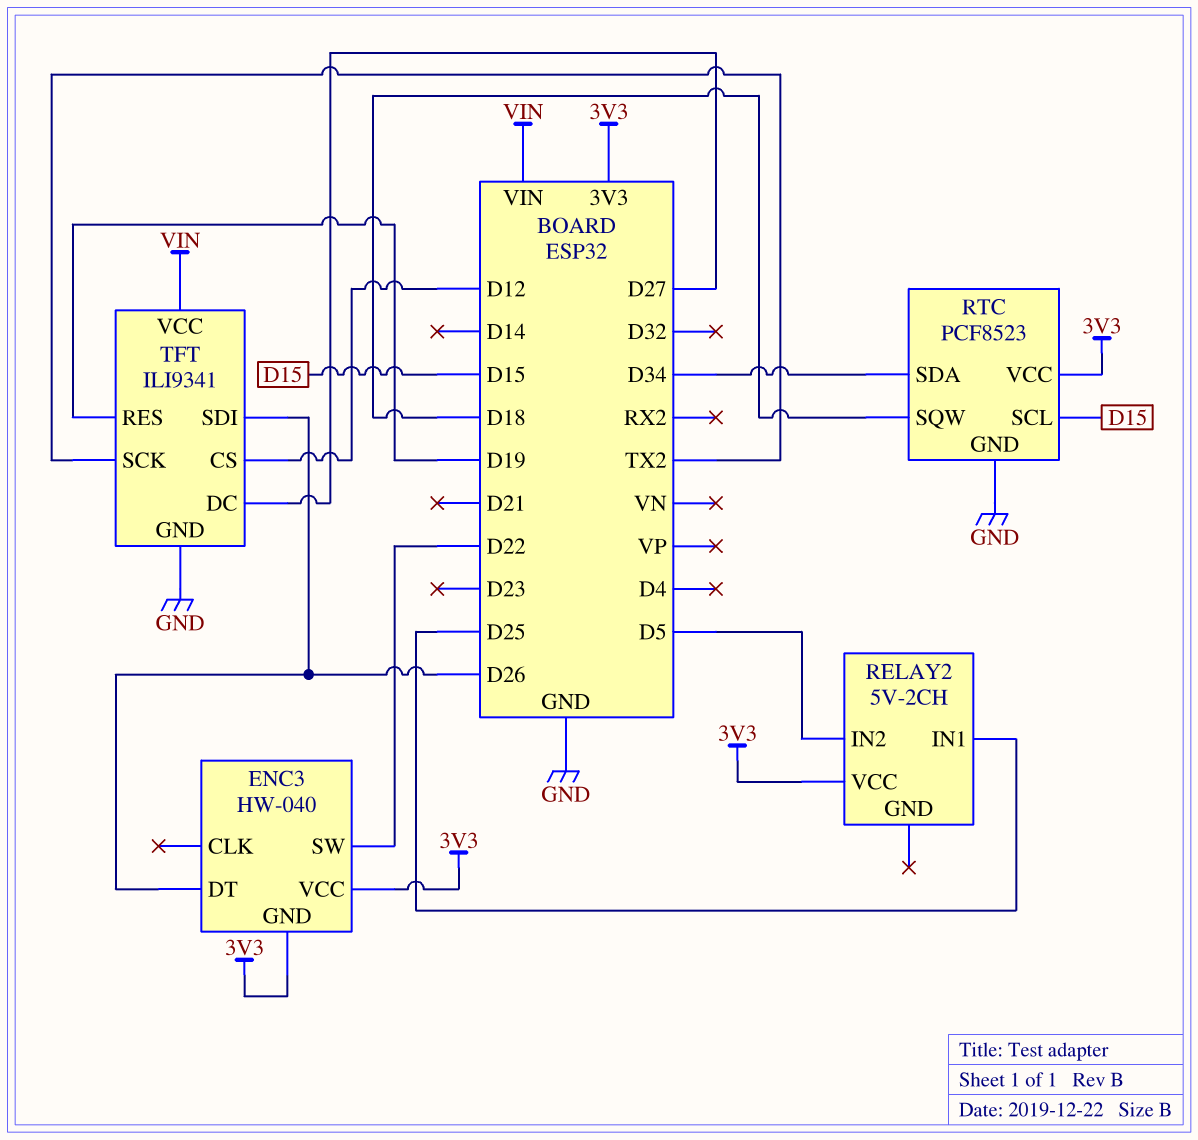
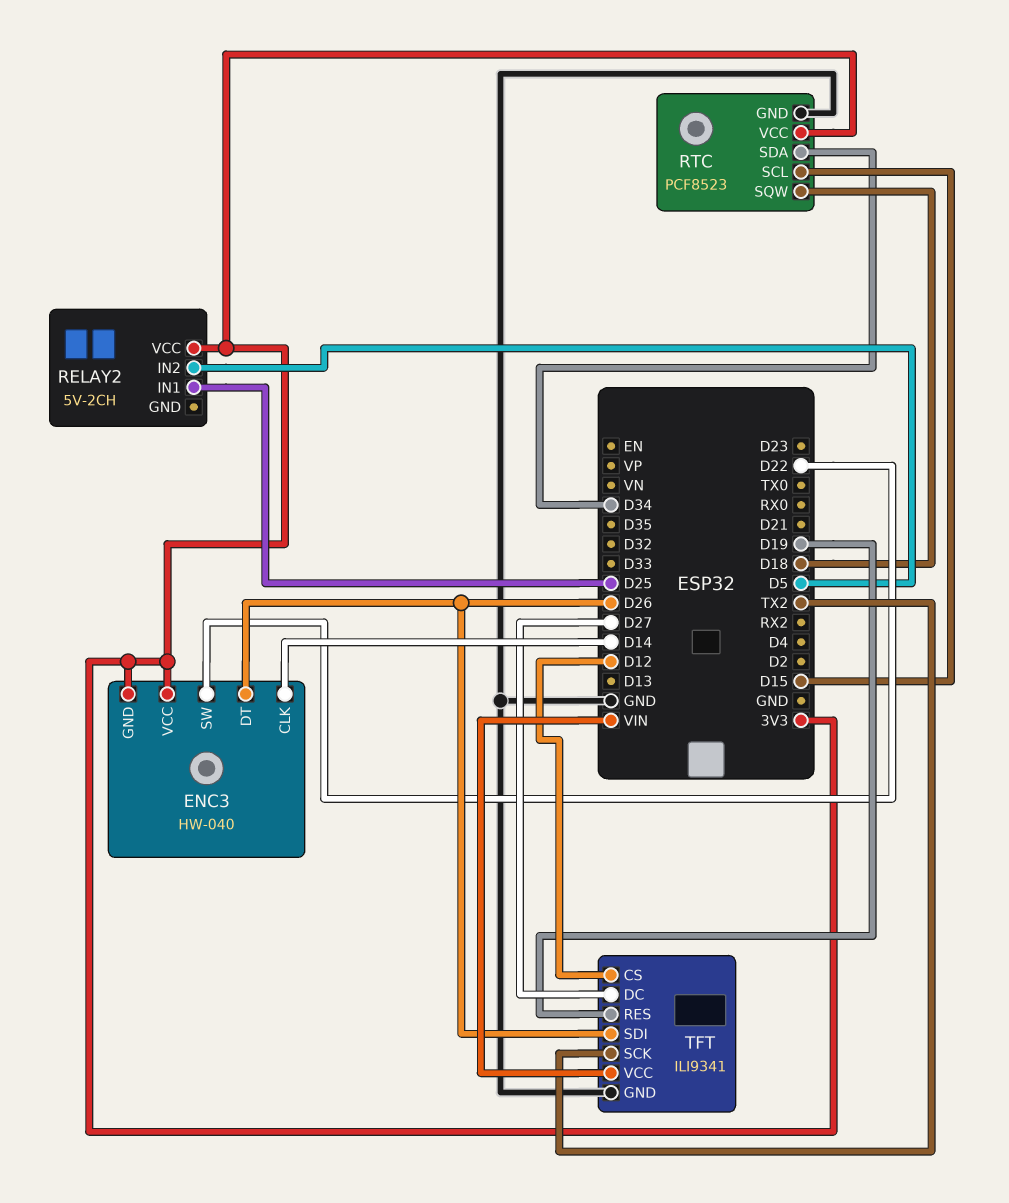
ENC3 pin CLK: none -> D14

